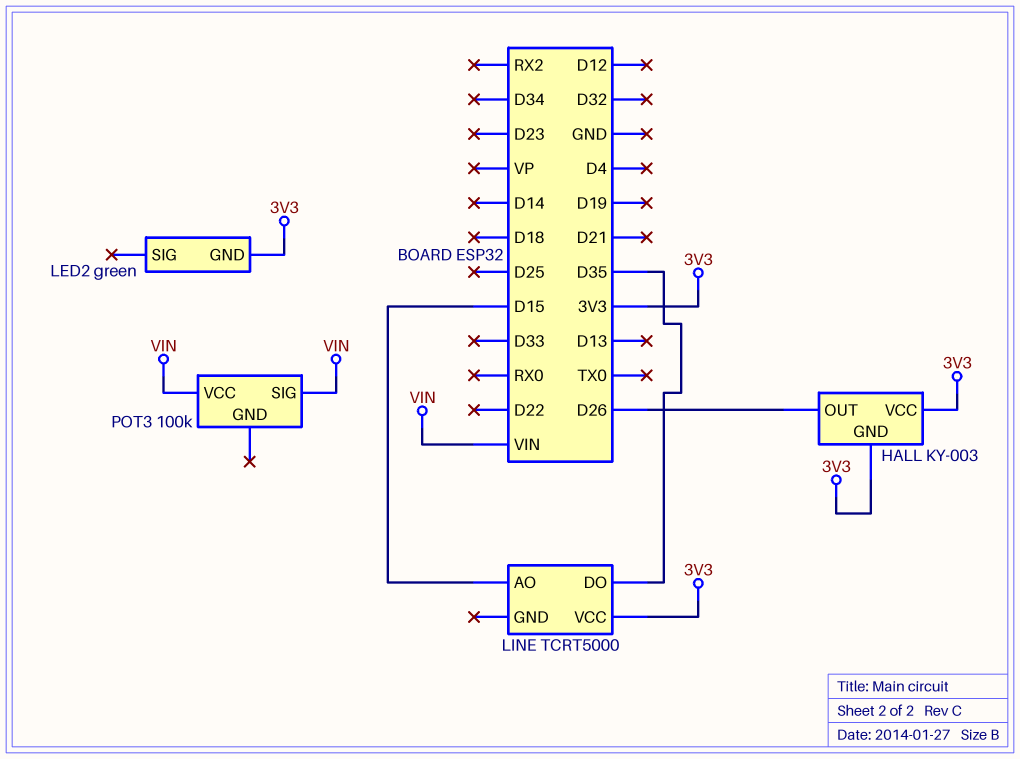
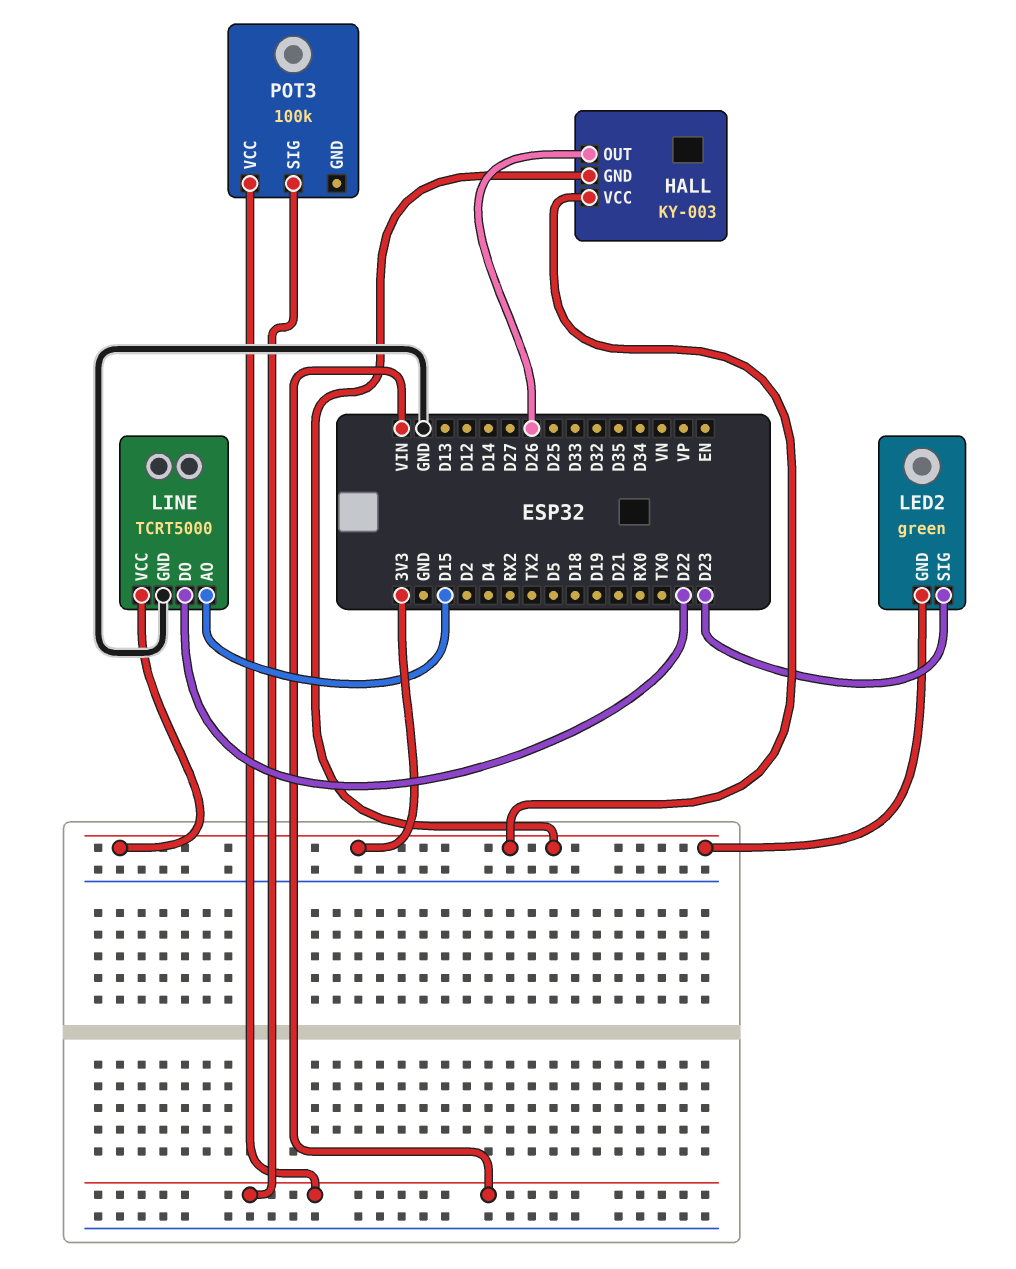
LED2 pin SIG: none -> D23
LINE pin DO: D35 -> D22
LINE pin GND: none -> GND

